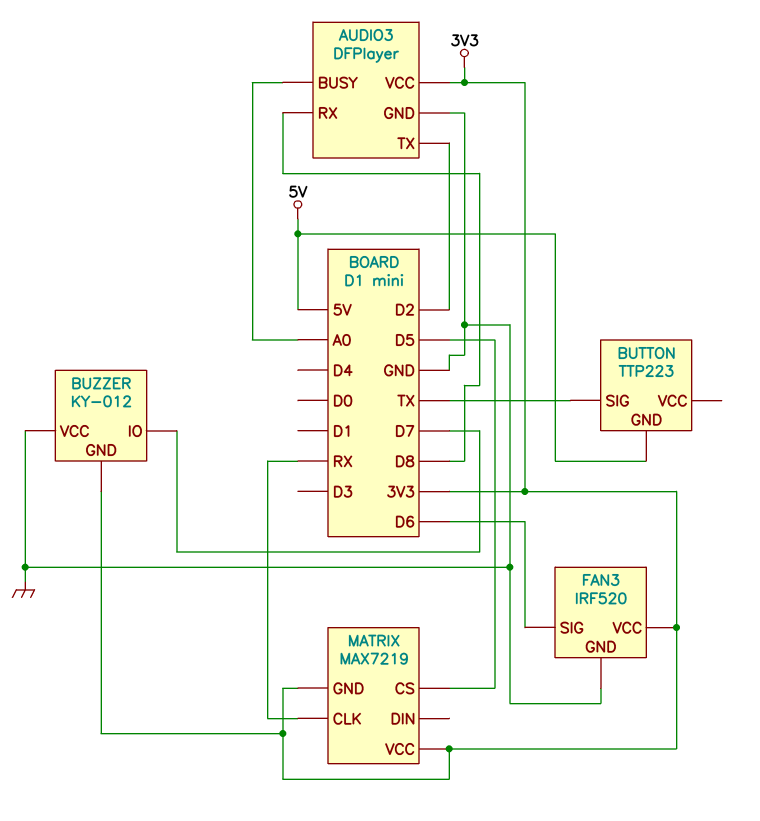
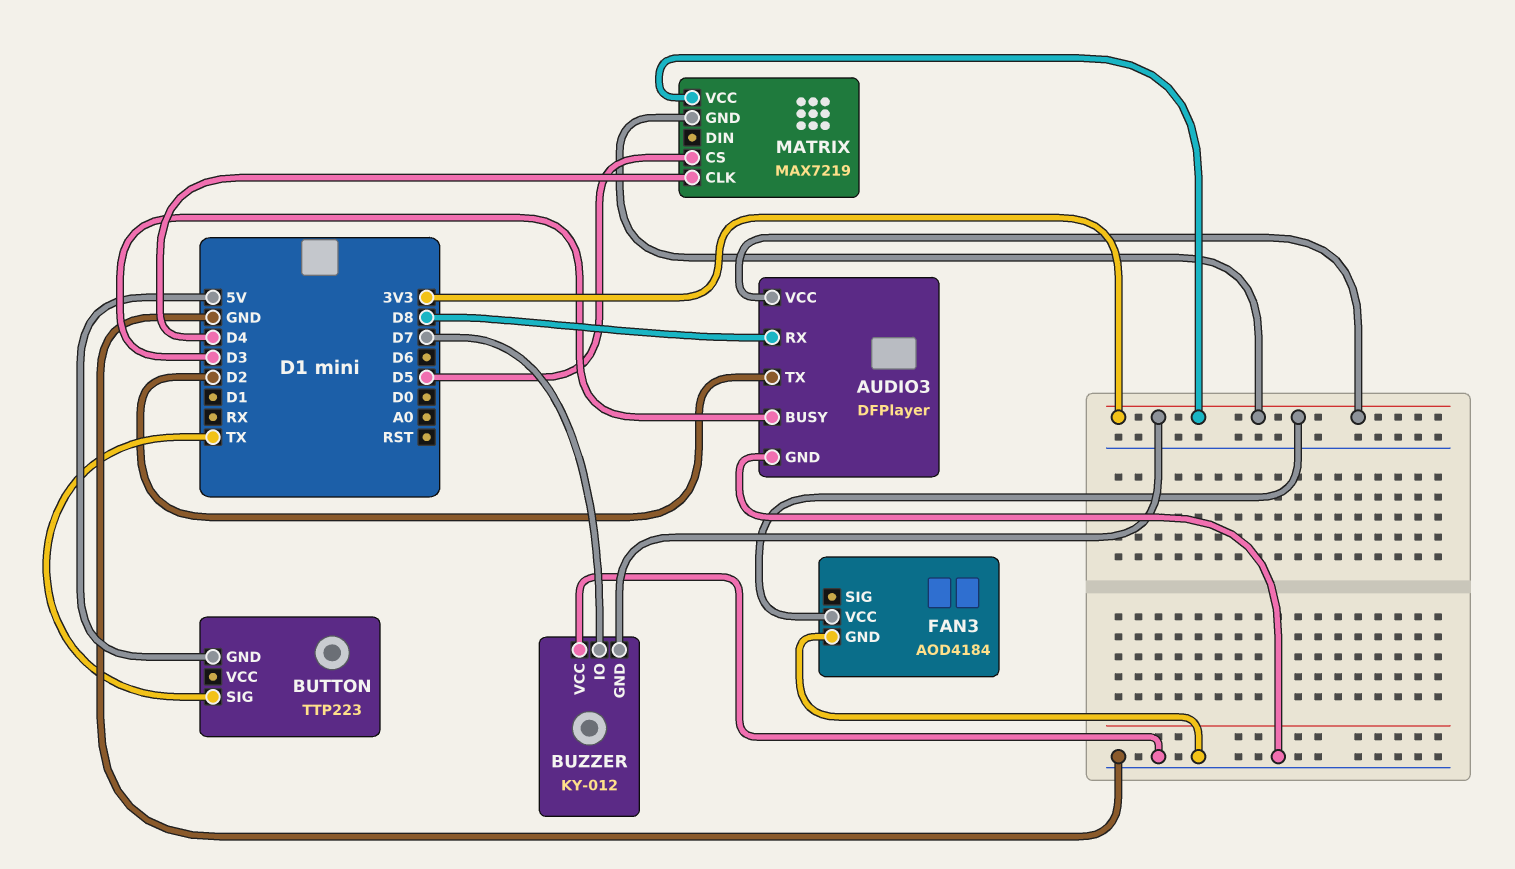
AUDIO3 pin BUSY: A0 -> D3
FAN3: IRF520 -> AOD4184
FAN3 pin SIG: D6 -> none
MATRIX pin CLK: RX -> D4

